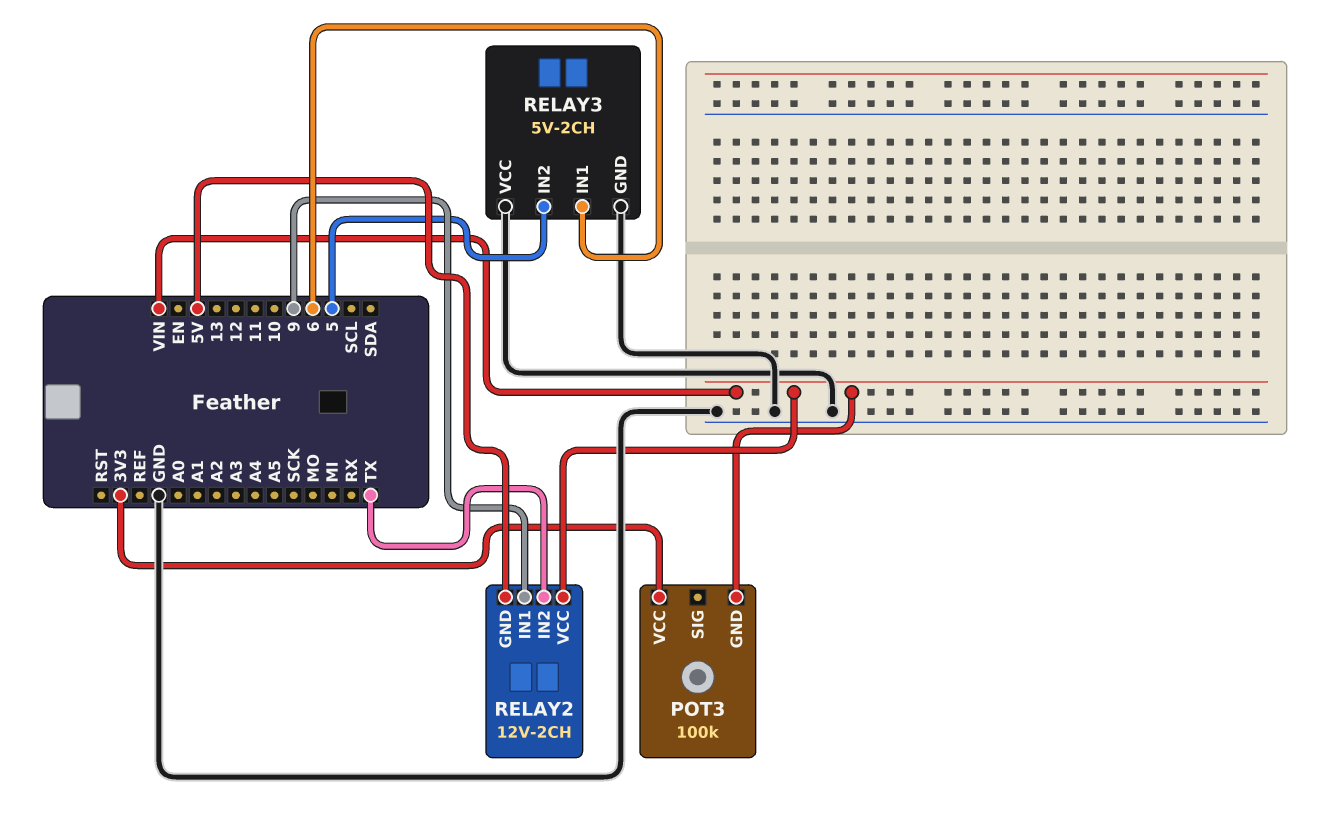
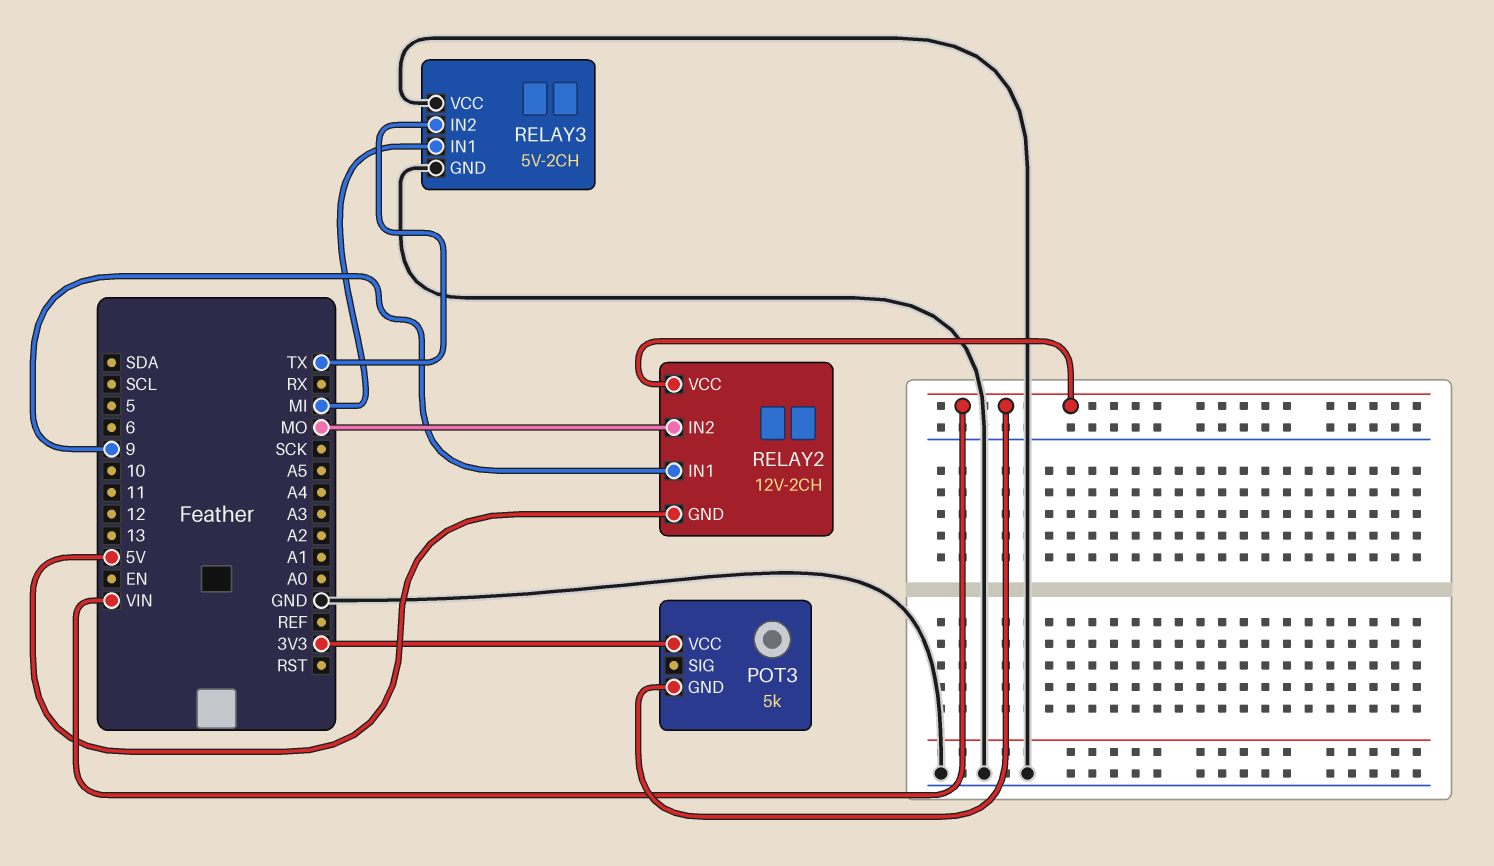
POT3: 100k -> 5k
RELAY2 pin IN2: TX -> MO
RELAY3 pin IN1: 6 -> MI
RELAY3 pin IN2: 5 -> TX

